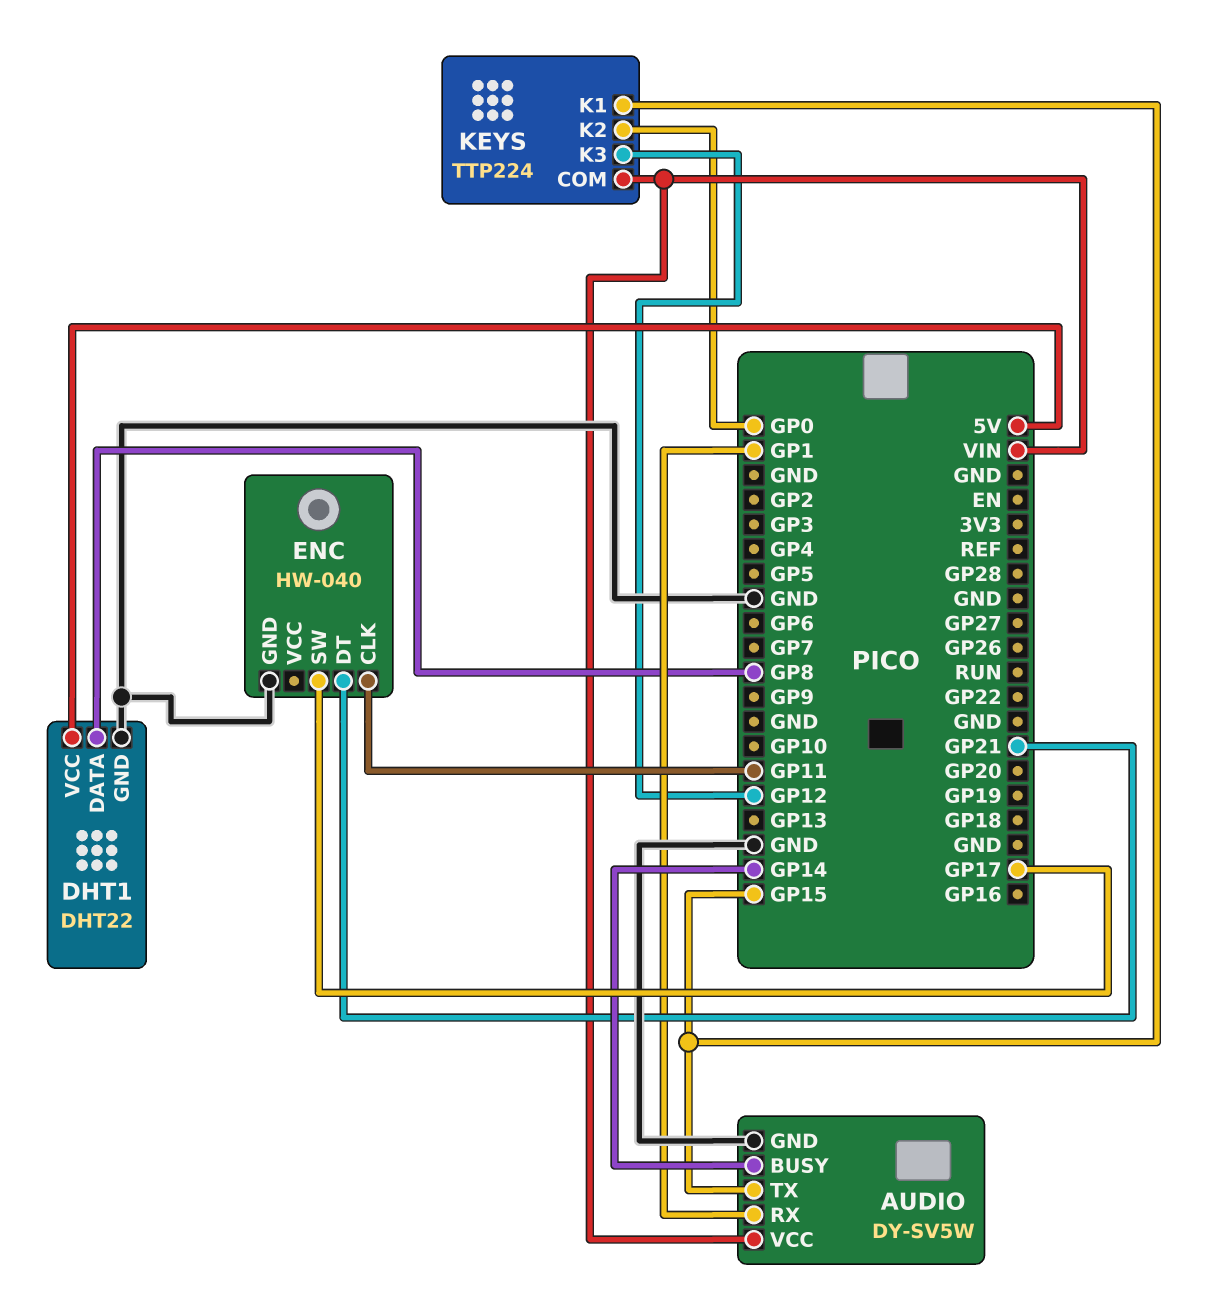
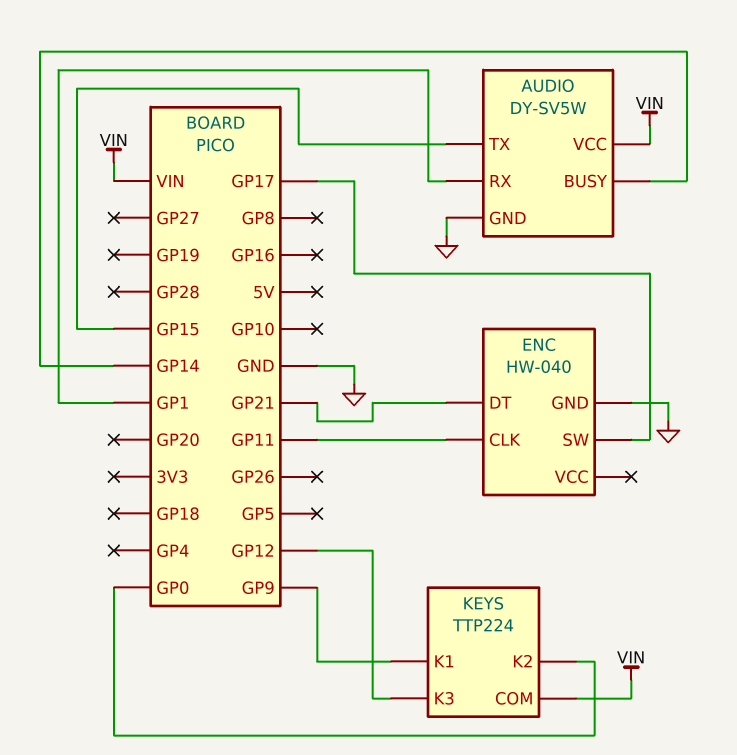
DHT1: DHT22 -> none
DHT1 pin DATA: GP8 -> none
DHT1 pin GND: GND -> none
DHT1 pin VCC: 5V -> none
KEYS pin K1: GP15 -> GP9

